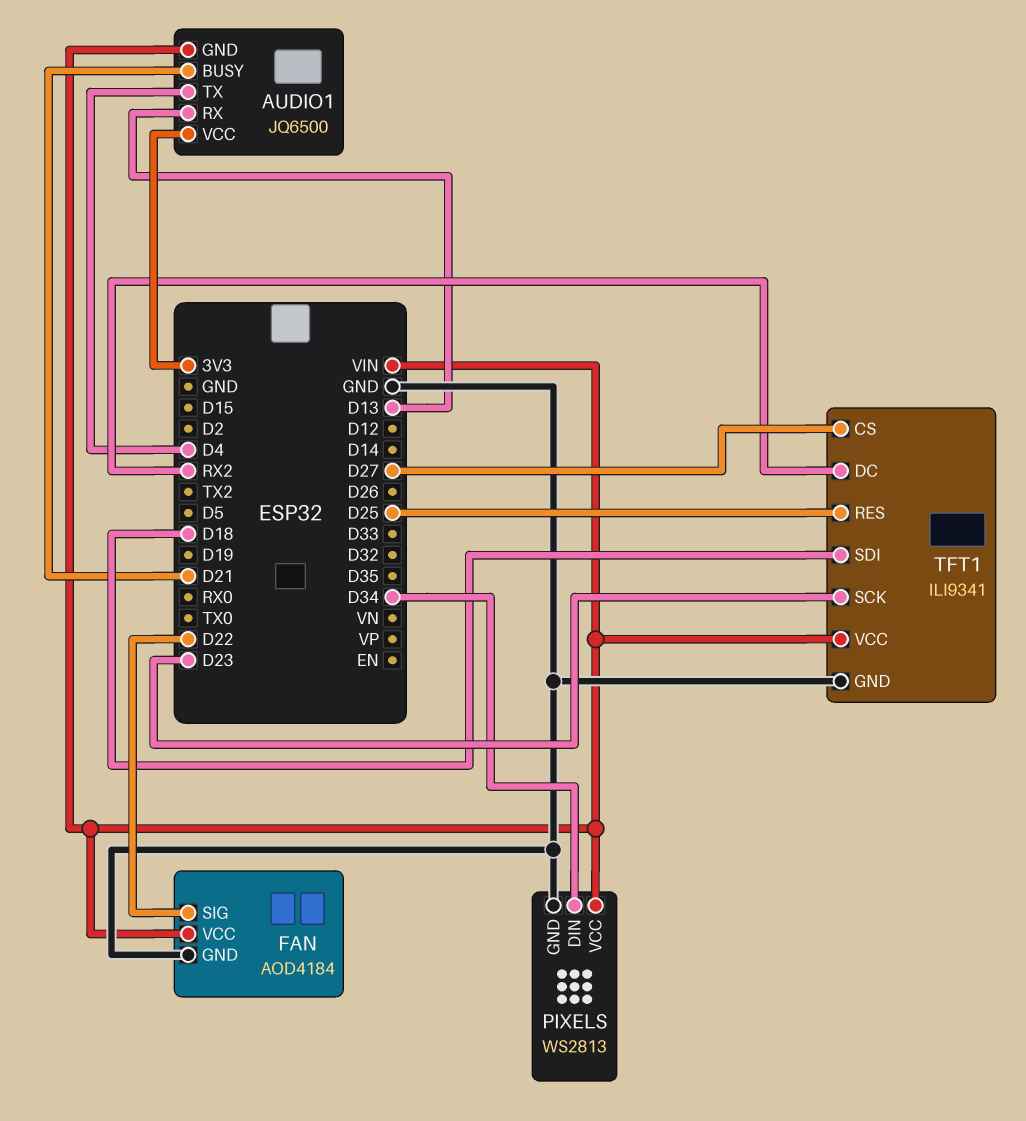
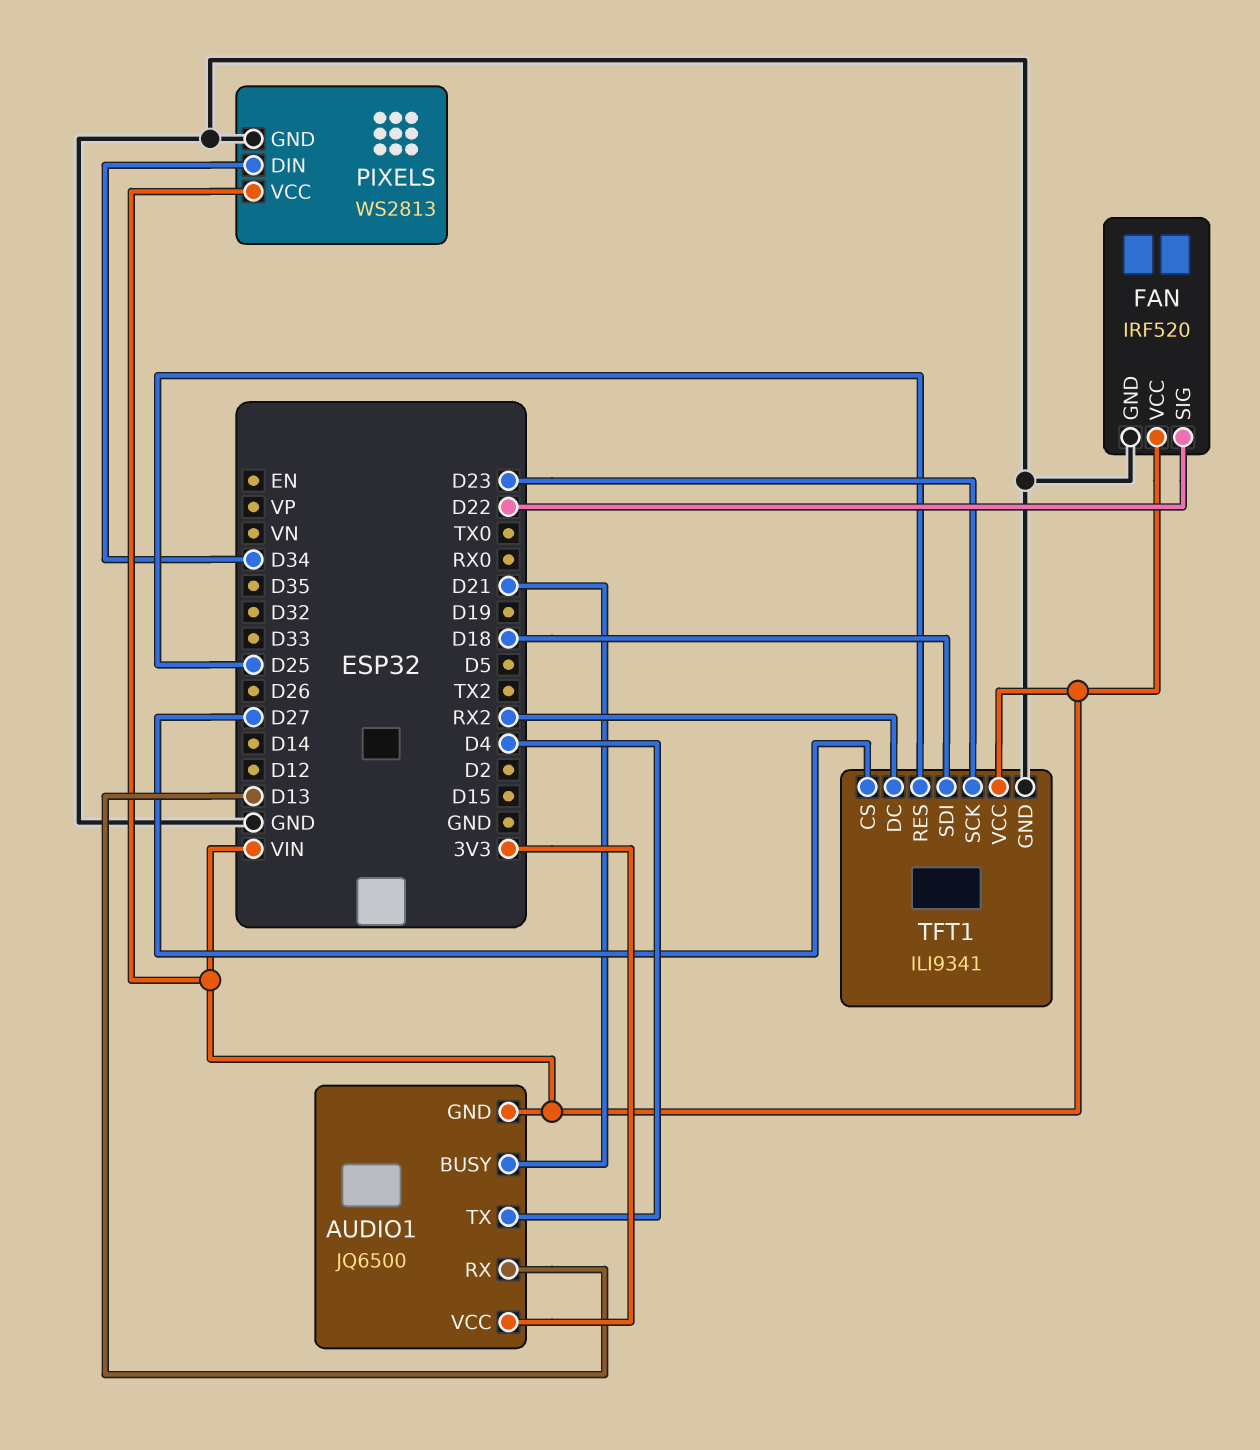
FAN: AOD4184 -> IRF520

